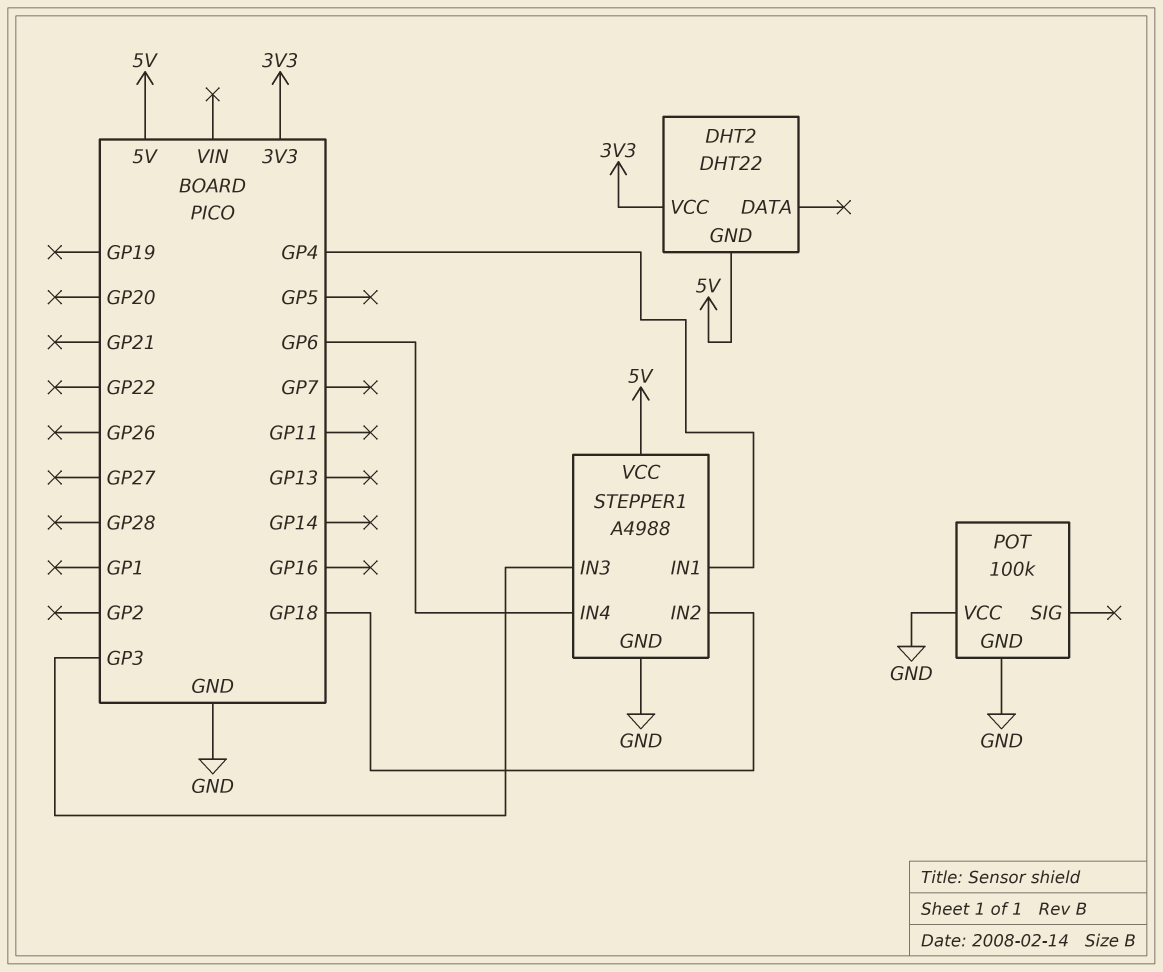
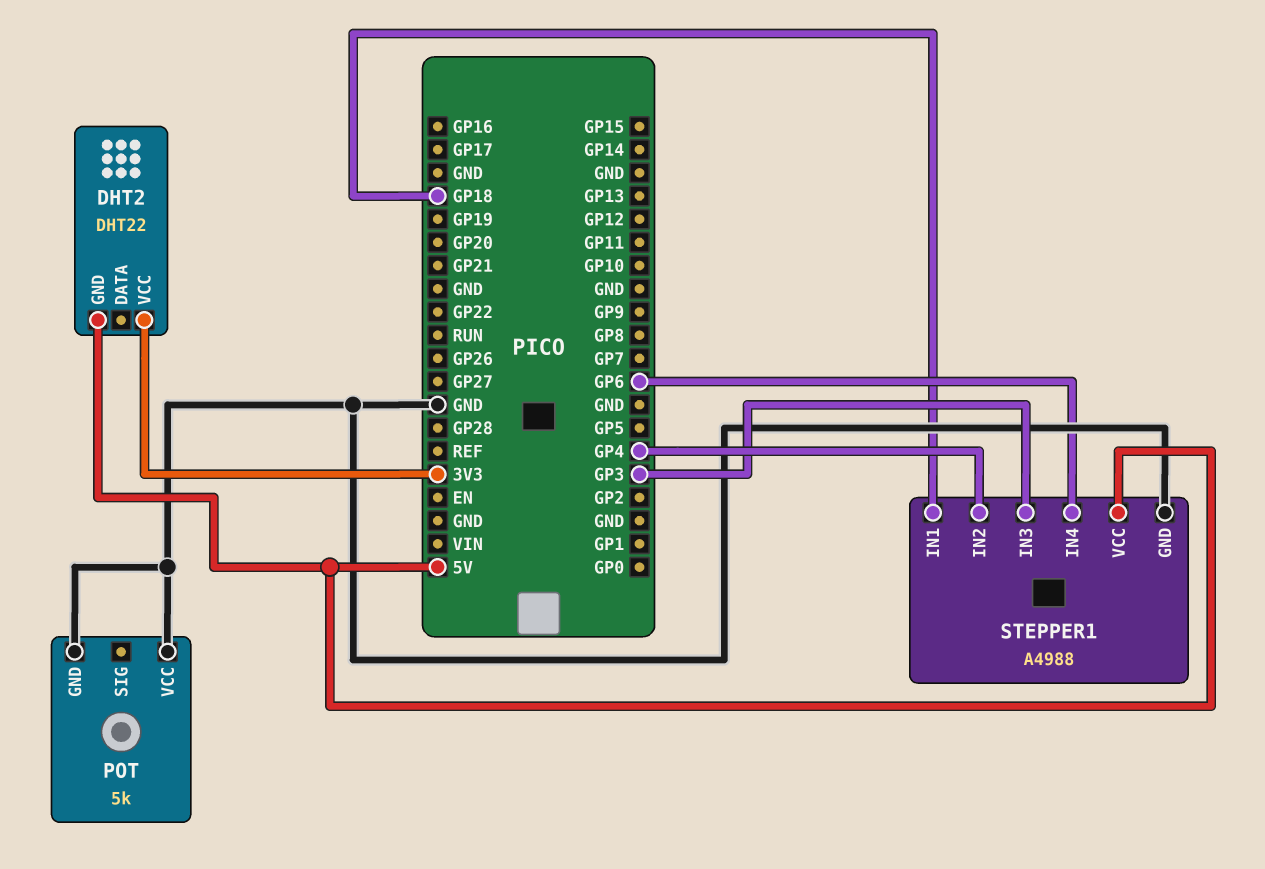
POT: 100k -> 5k
STEPPER1 pin IN1: GP4 -> GP18
STEPPER1 pin IN2: GP18 -> GP4

